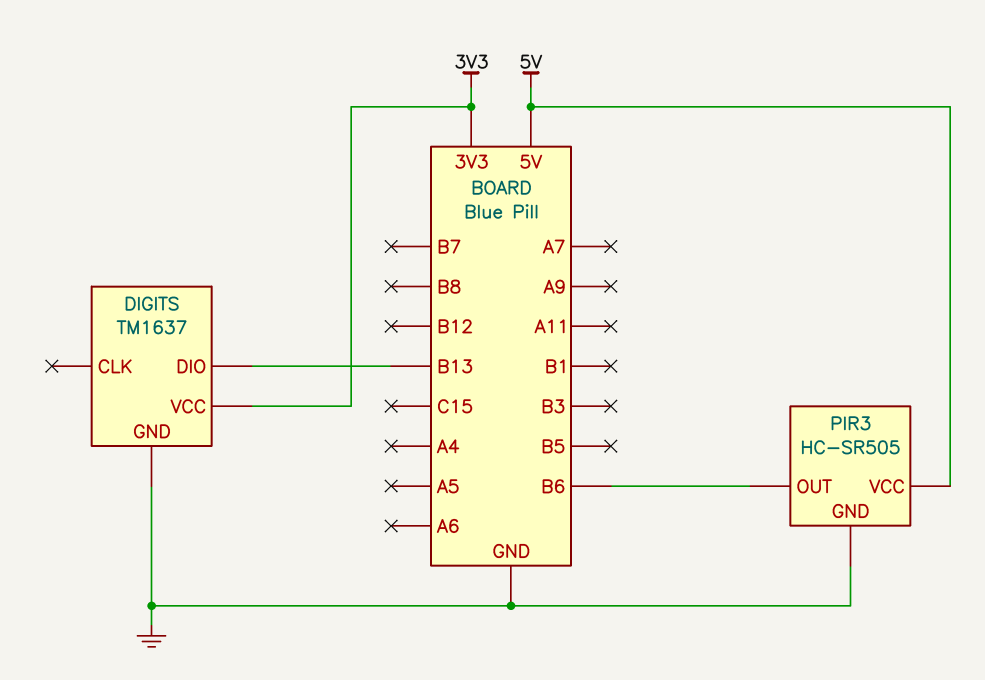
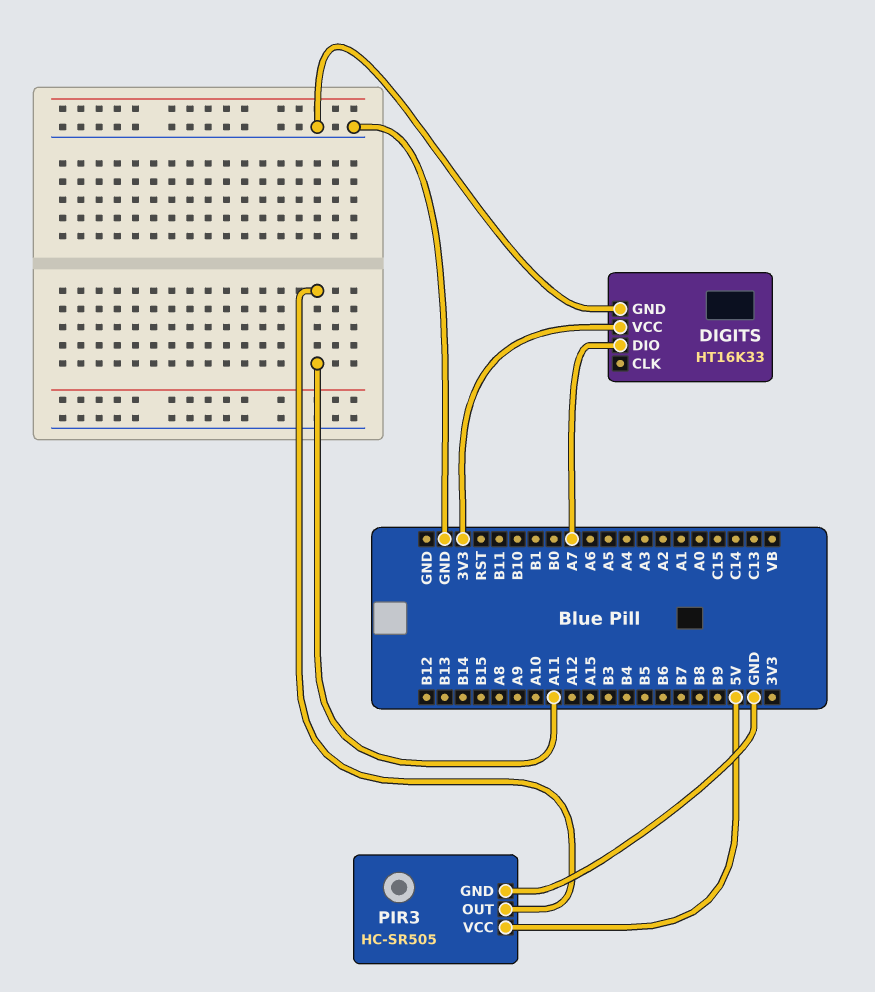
DIGITS: TM1637 -> HT16K33
DIGITS pin DIO: B13 -> A7
PIR3 pin OUT: B6 -> A11

